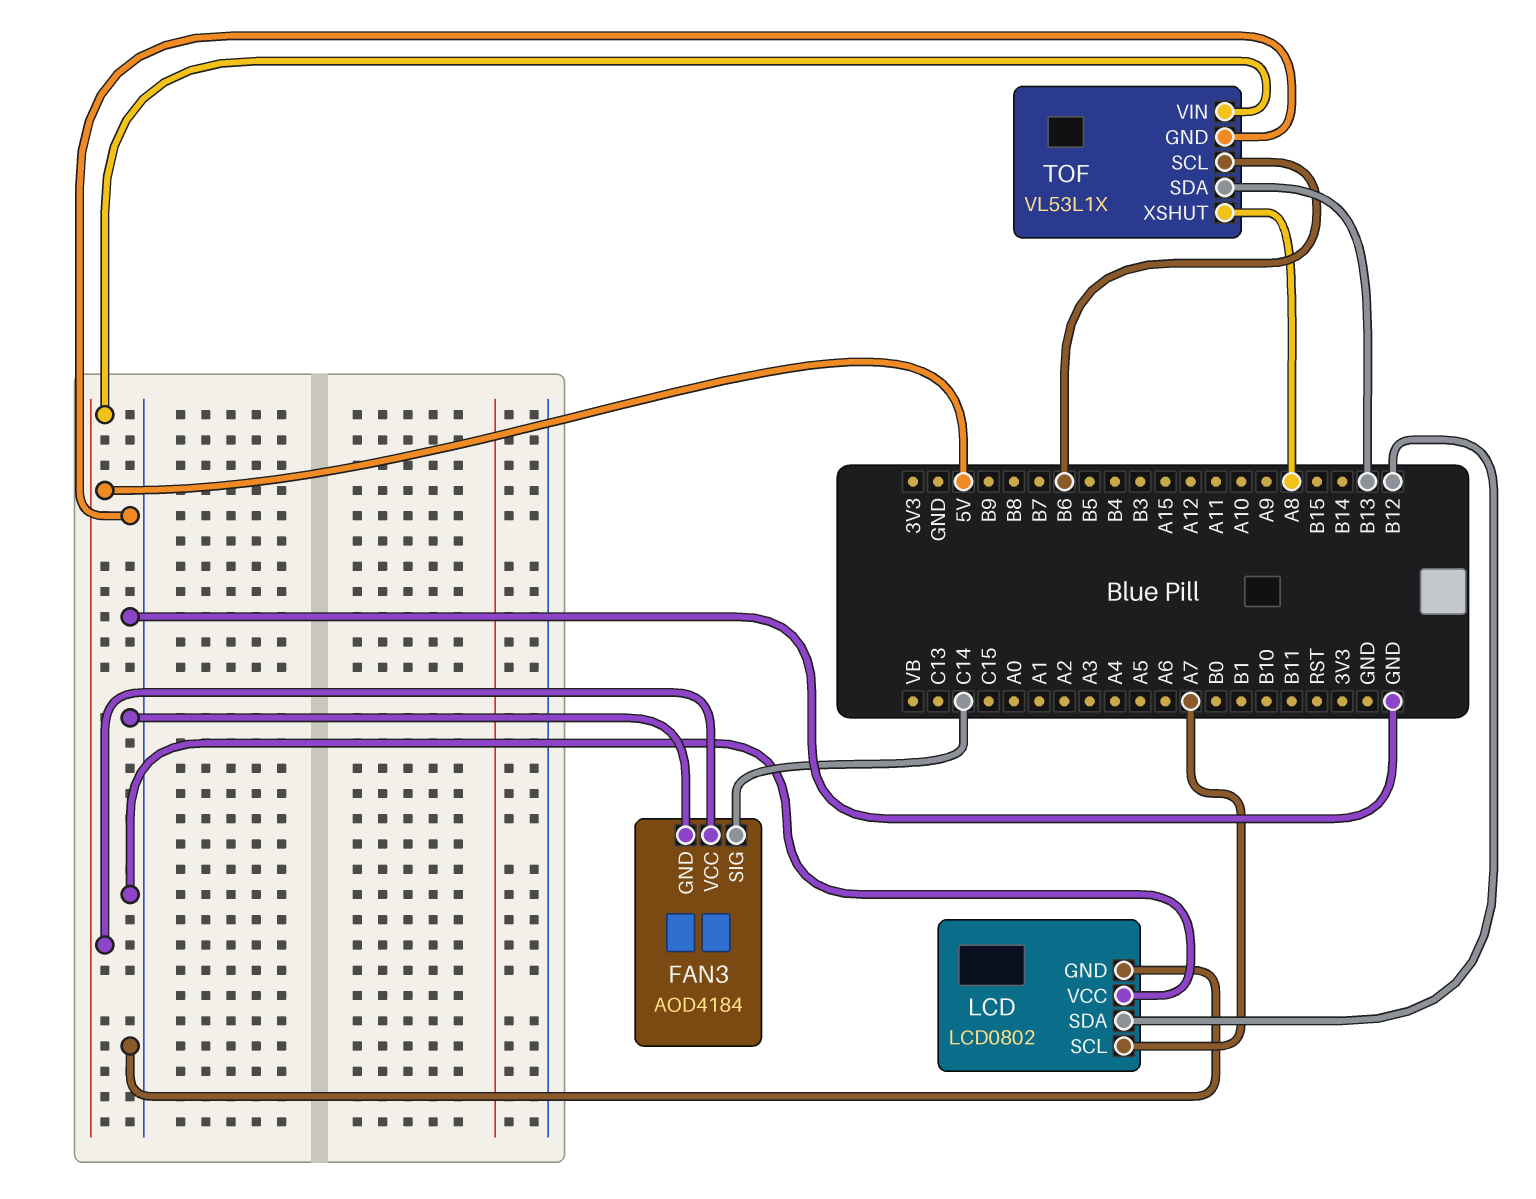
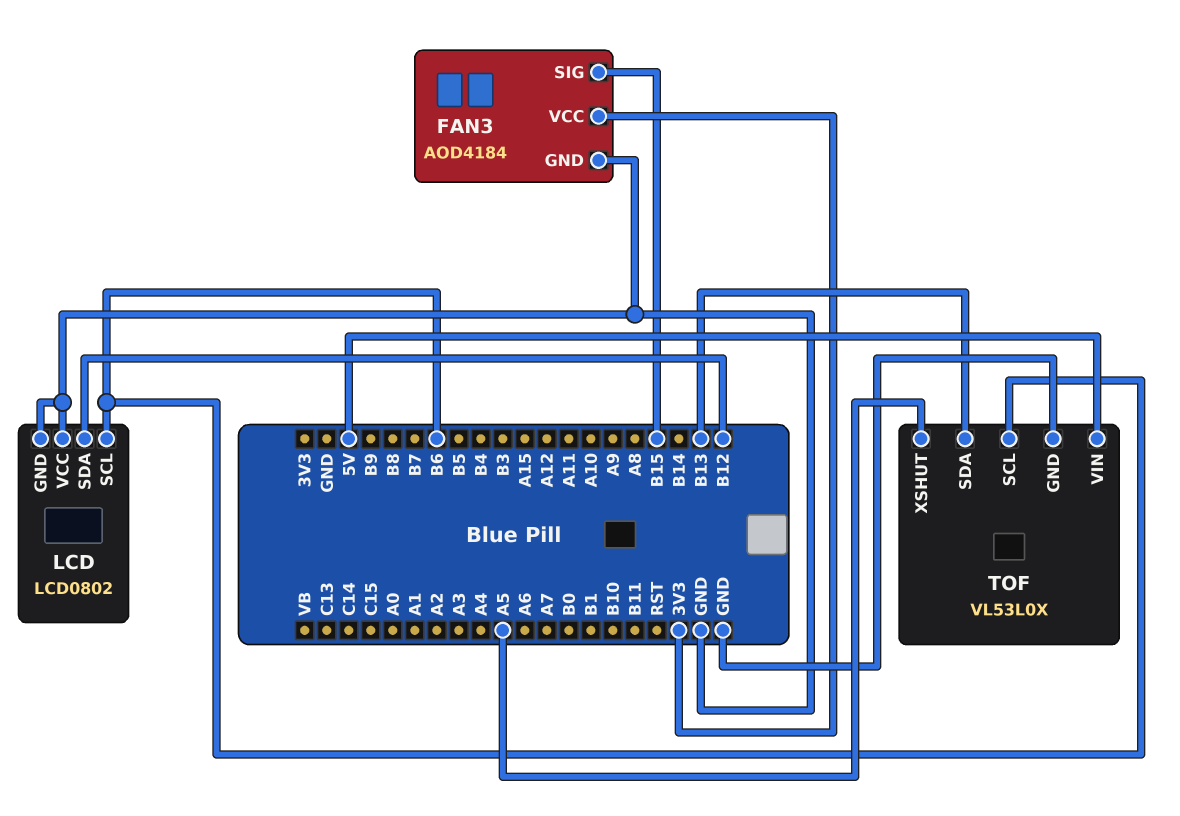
FAN3 pin SIG: C14 -> B15
FAN3 pin VCC: 5V -> 3V3
LCD pin SCL: A7 -> B6
TOF: VL53L1X -> VL53L0X
TOF pin XSHUT: A8 -> A5

